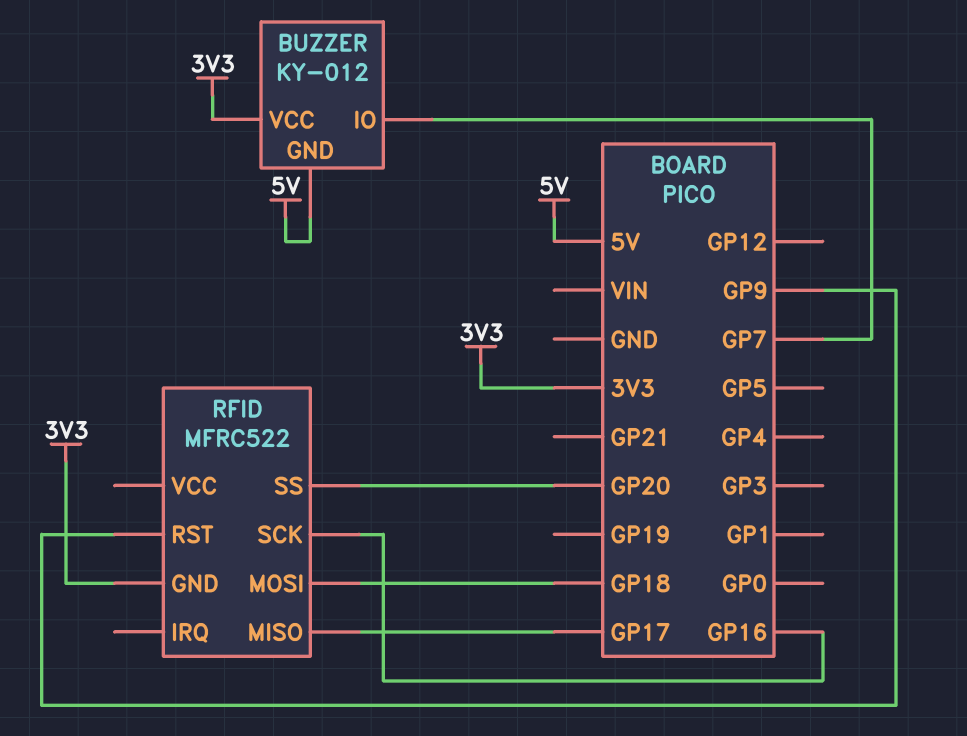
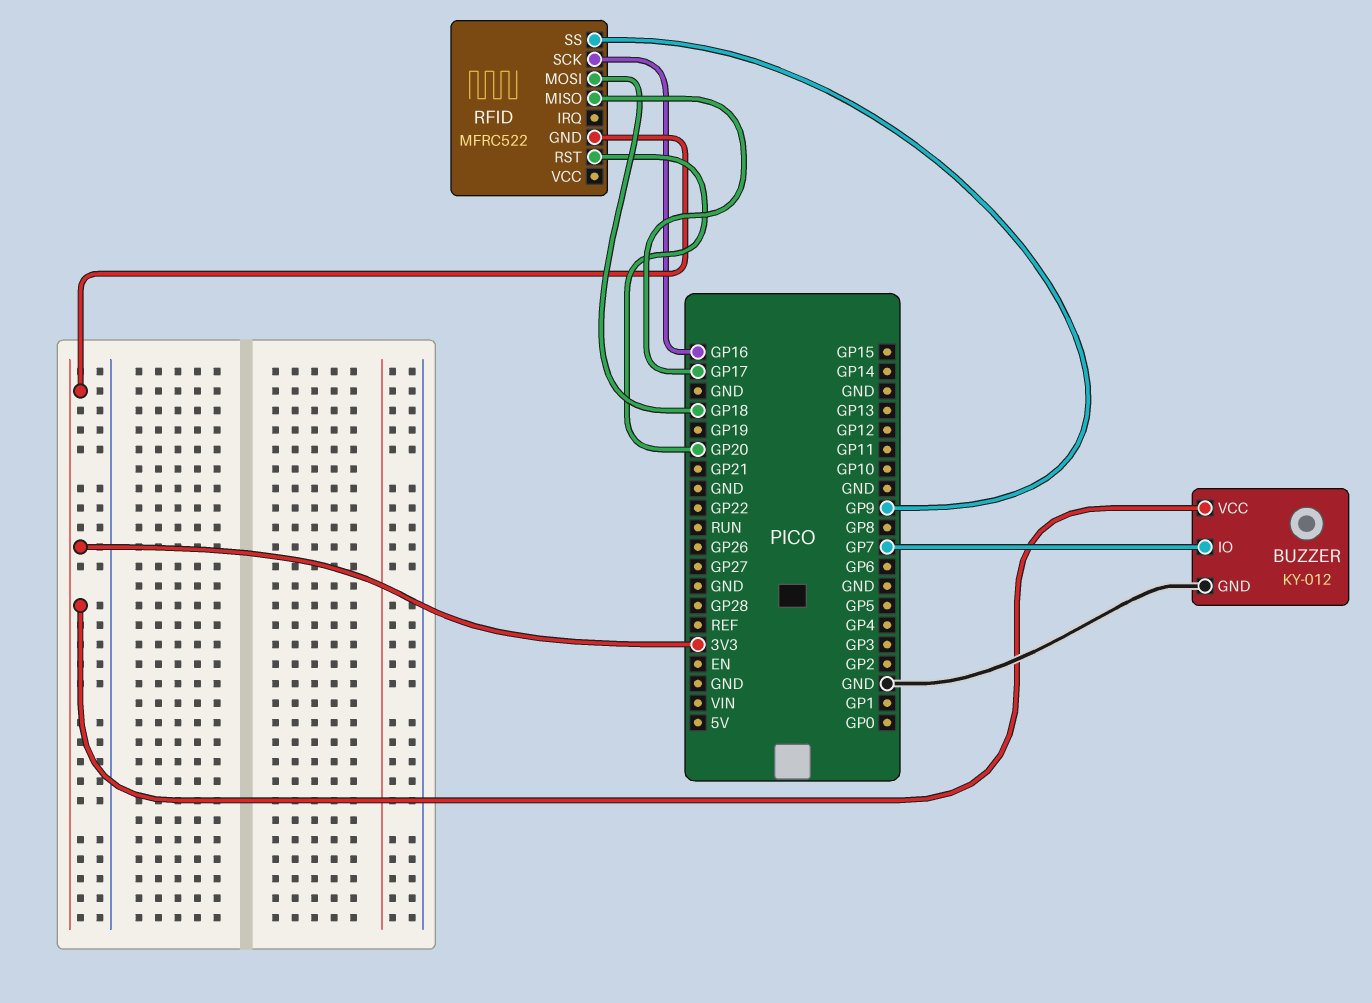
BUZZER pin GND: 5V -> GND
RFID pin RST: GP9 -> GP20
RFID pin SS: GP20 -> GP9

